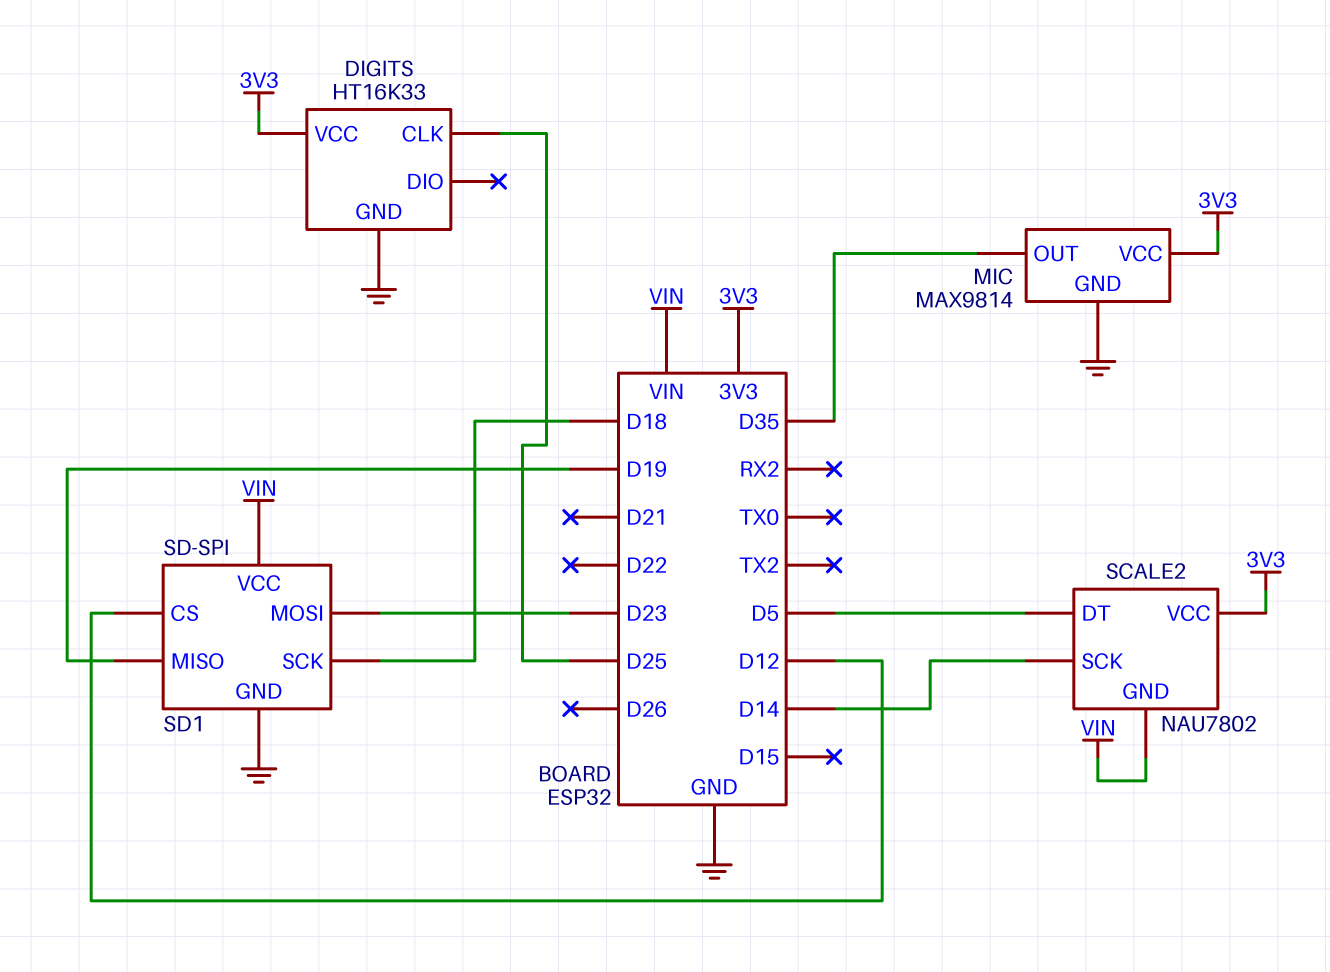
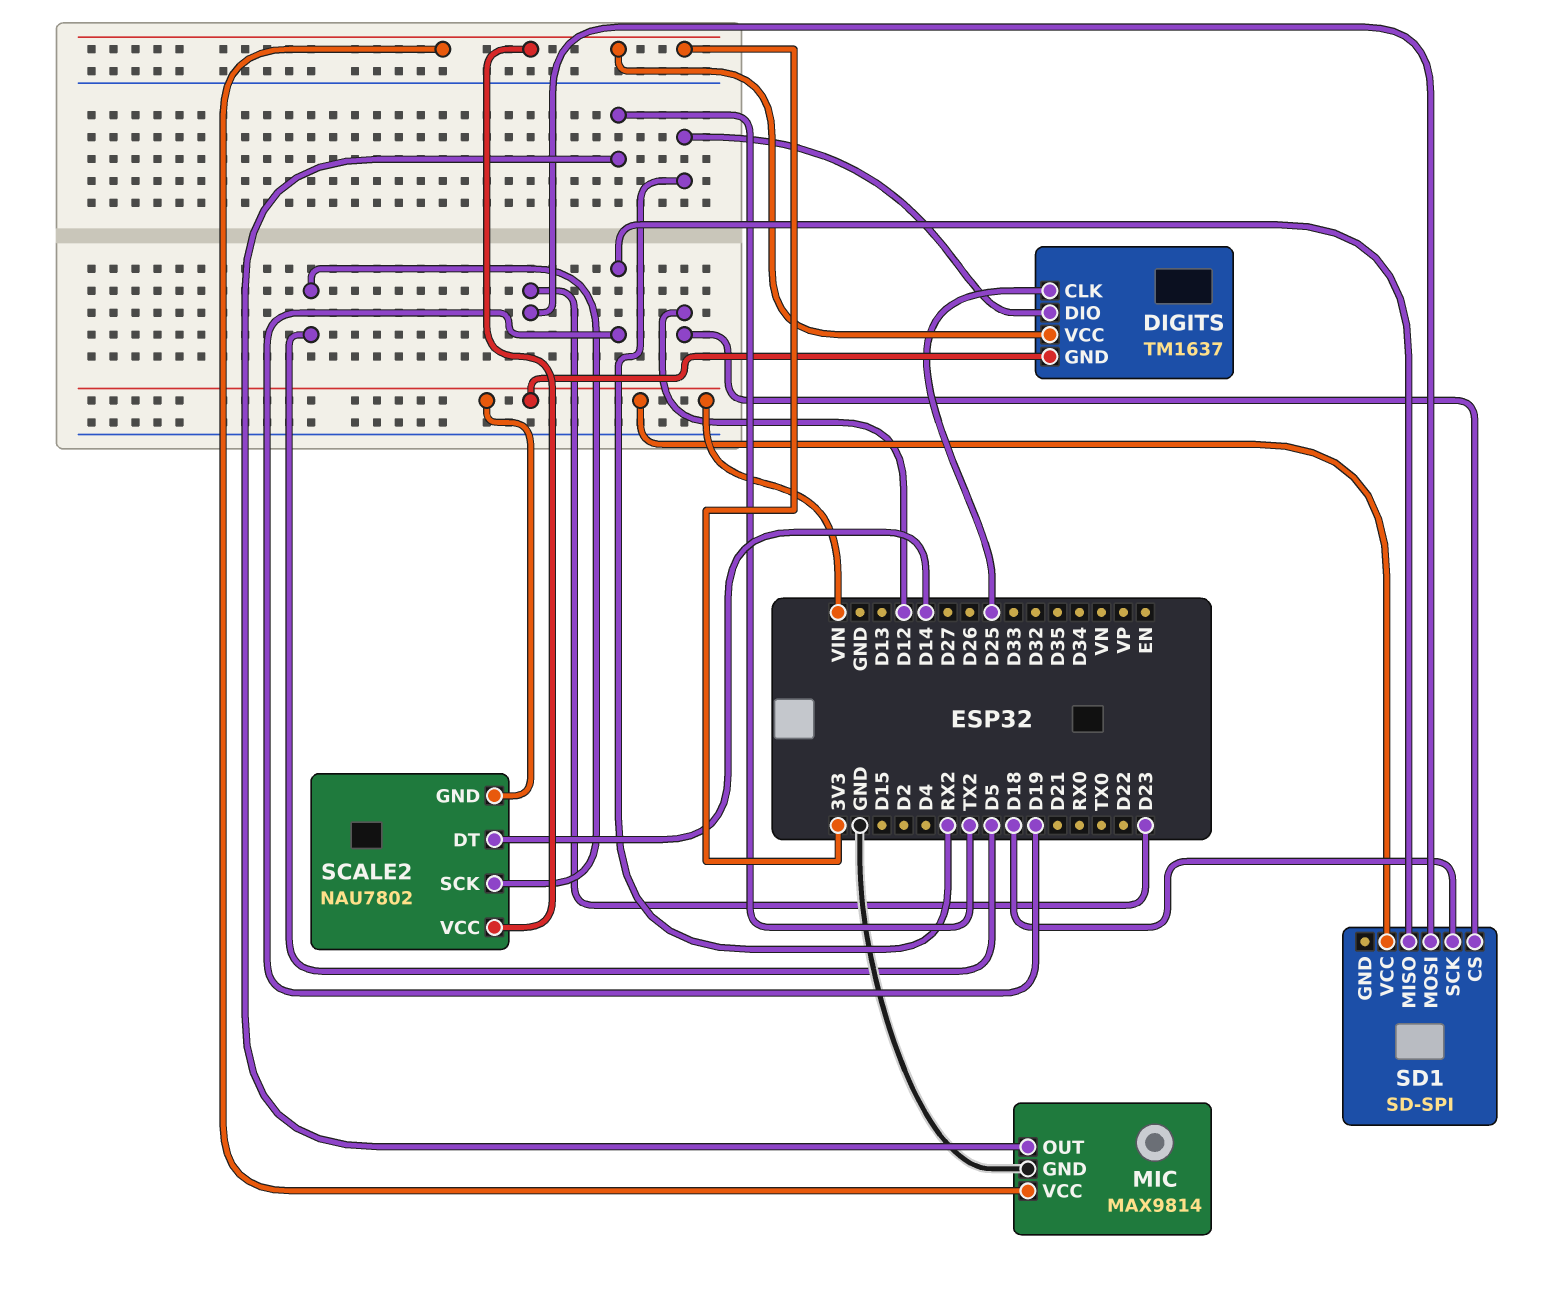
DIGITS: HT16K33 -> TM1637
DIGITS pin DIO: none -> RX2
DIGITS pin GND: GND -> VIN
MIC pin OUT: D35 -> TX2
SCALE2 pin DT: D5 -> D14
SCALE2 pin SCK: D14 -> D5
SD1 pin GND: GND -> none

